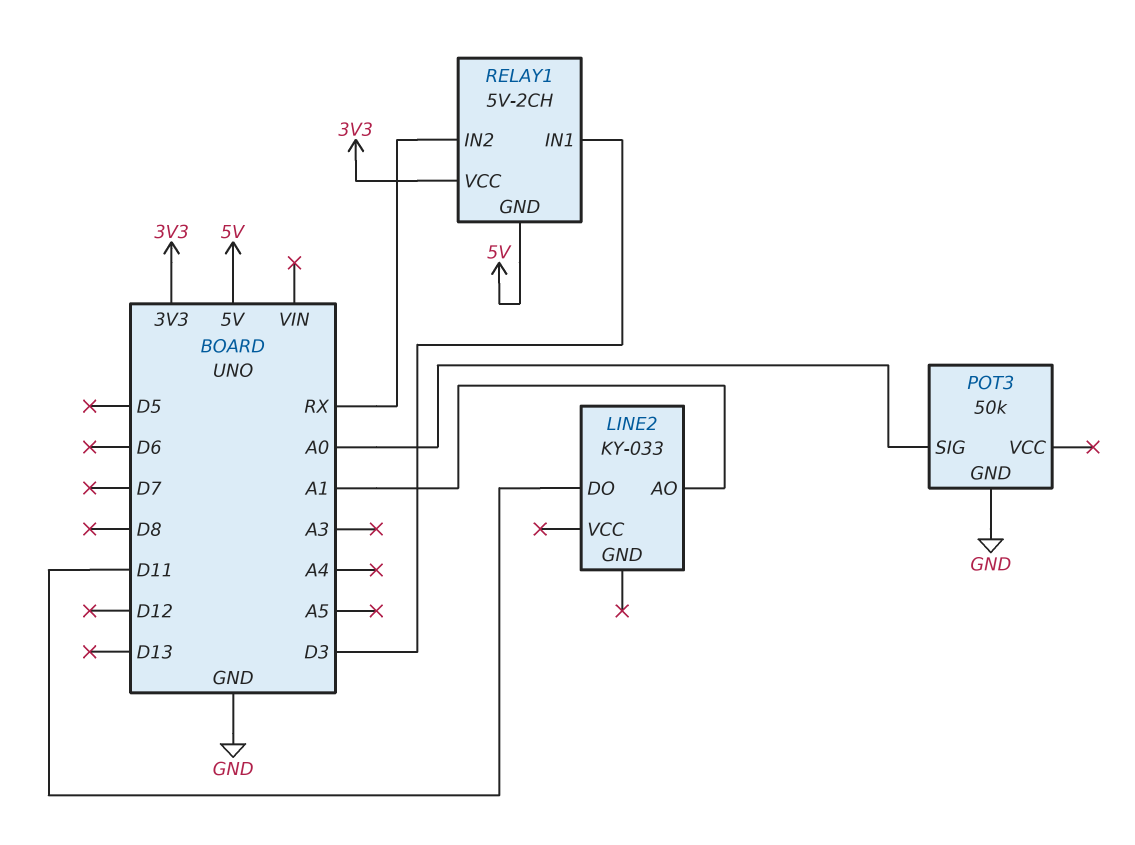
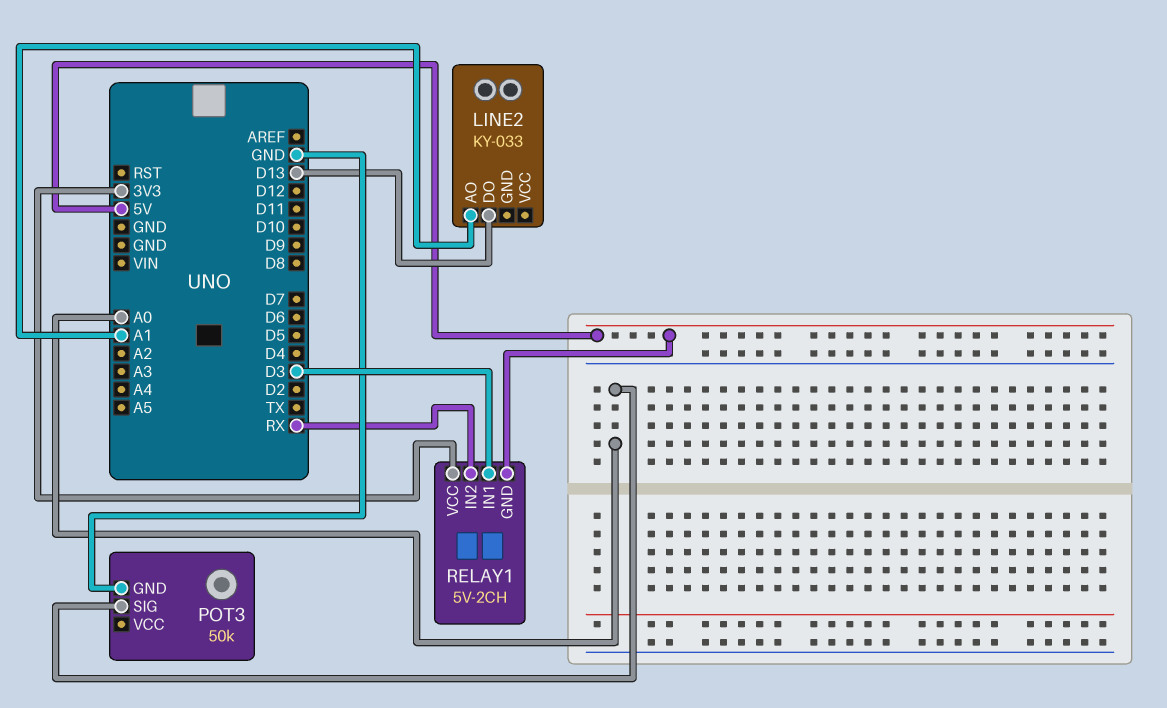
LINE2 pin DO: D11 -> D13

